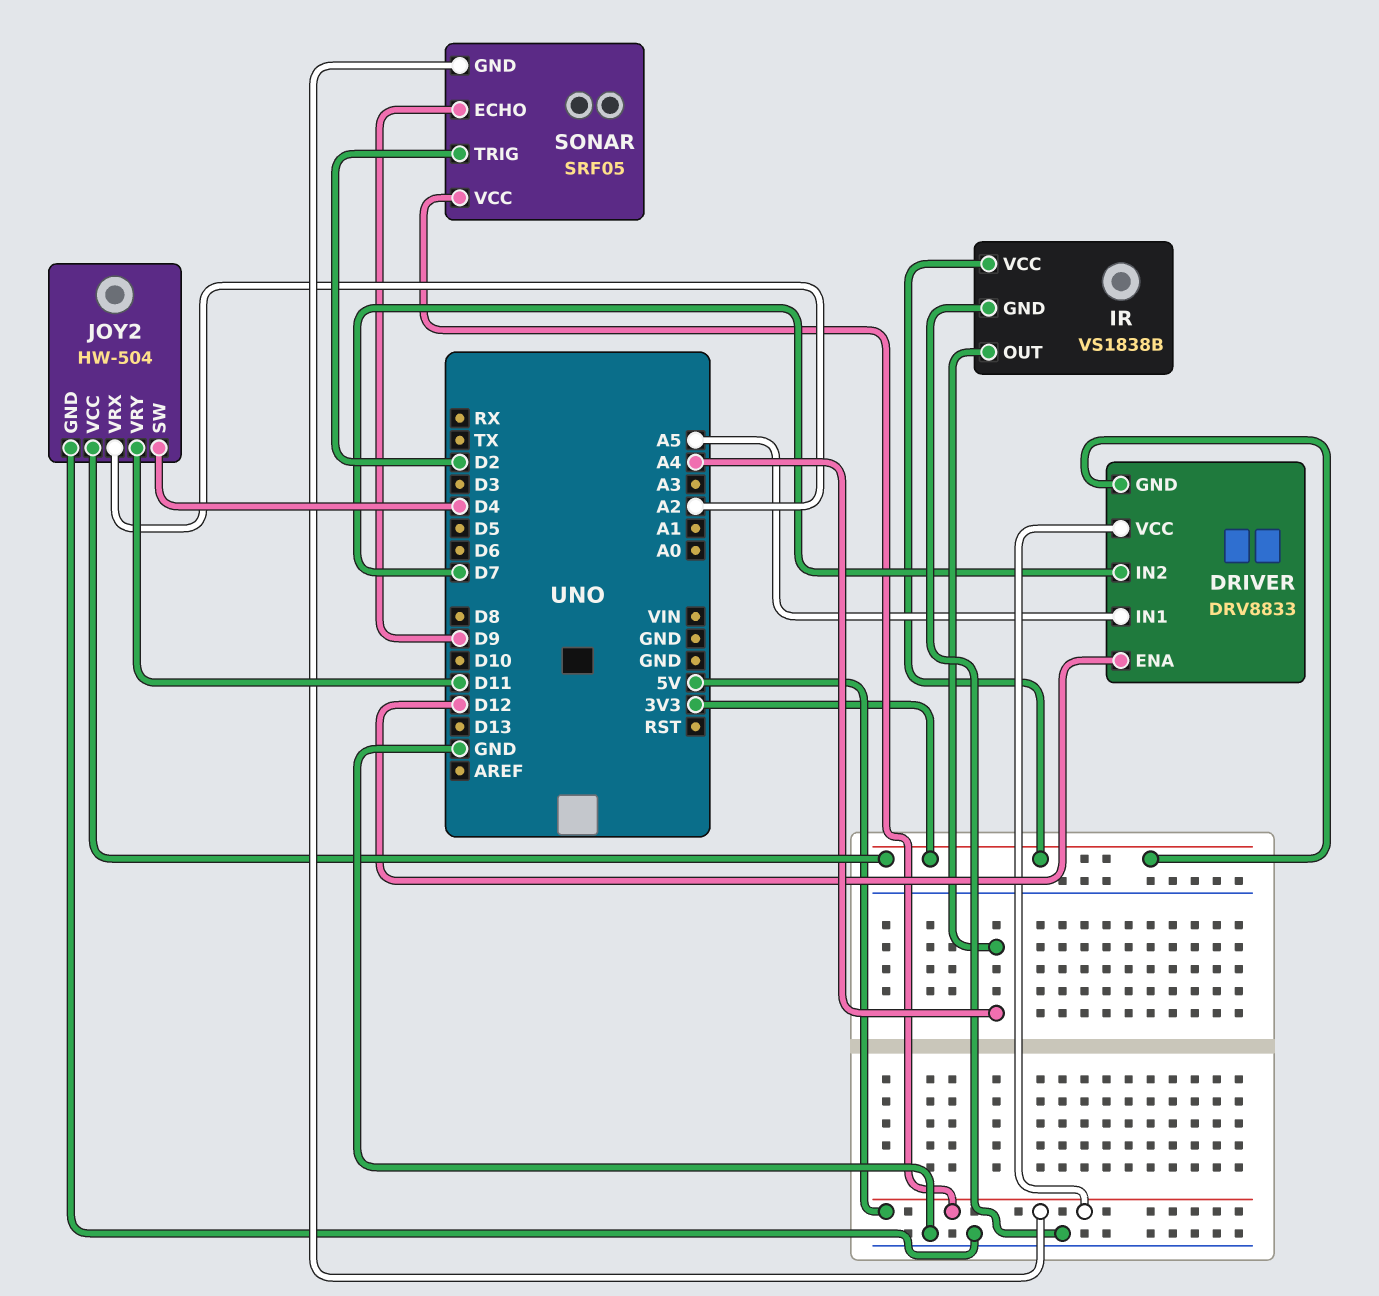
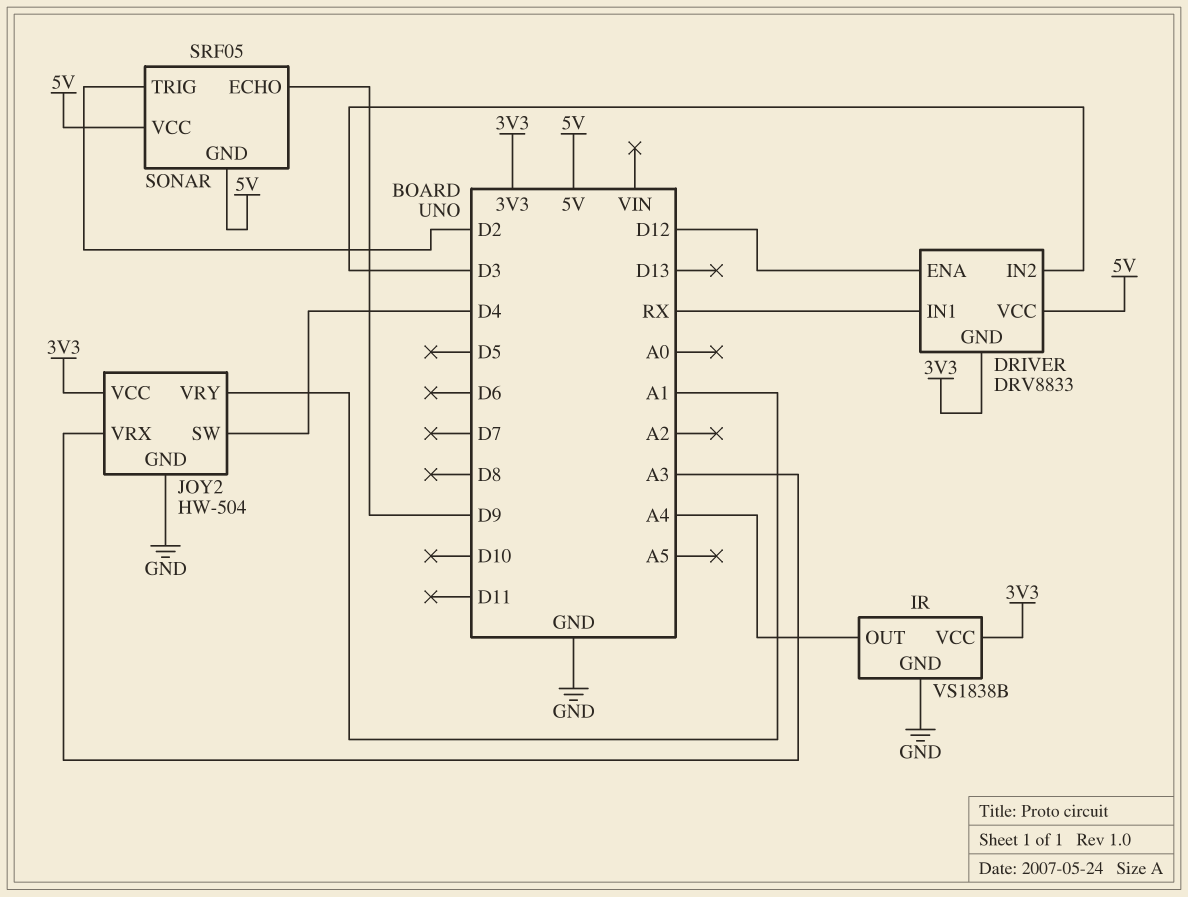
DRIVER pin IN1: A5 -> RX
DRIVER pin IN2: D7 -> D3
JOY2 pin VRX: A2 -> A3
JOY2 pin VRY: D11 -> A1

